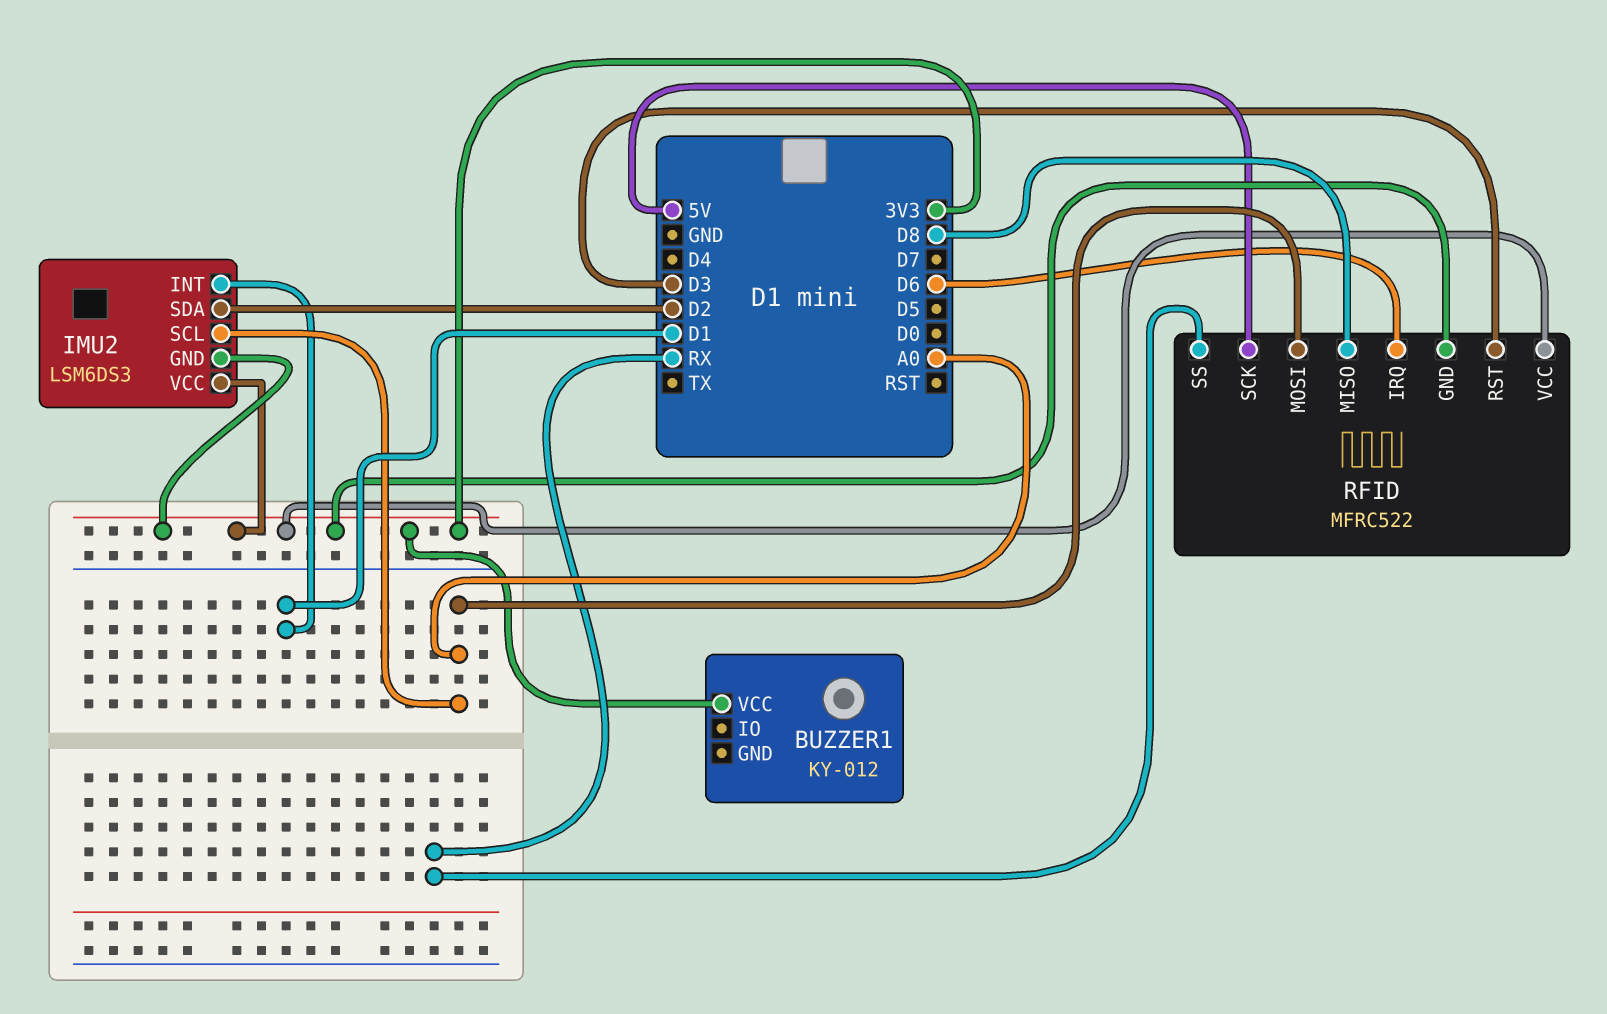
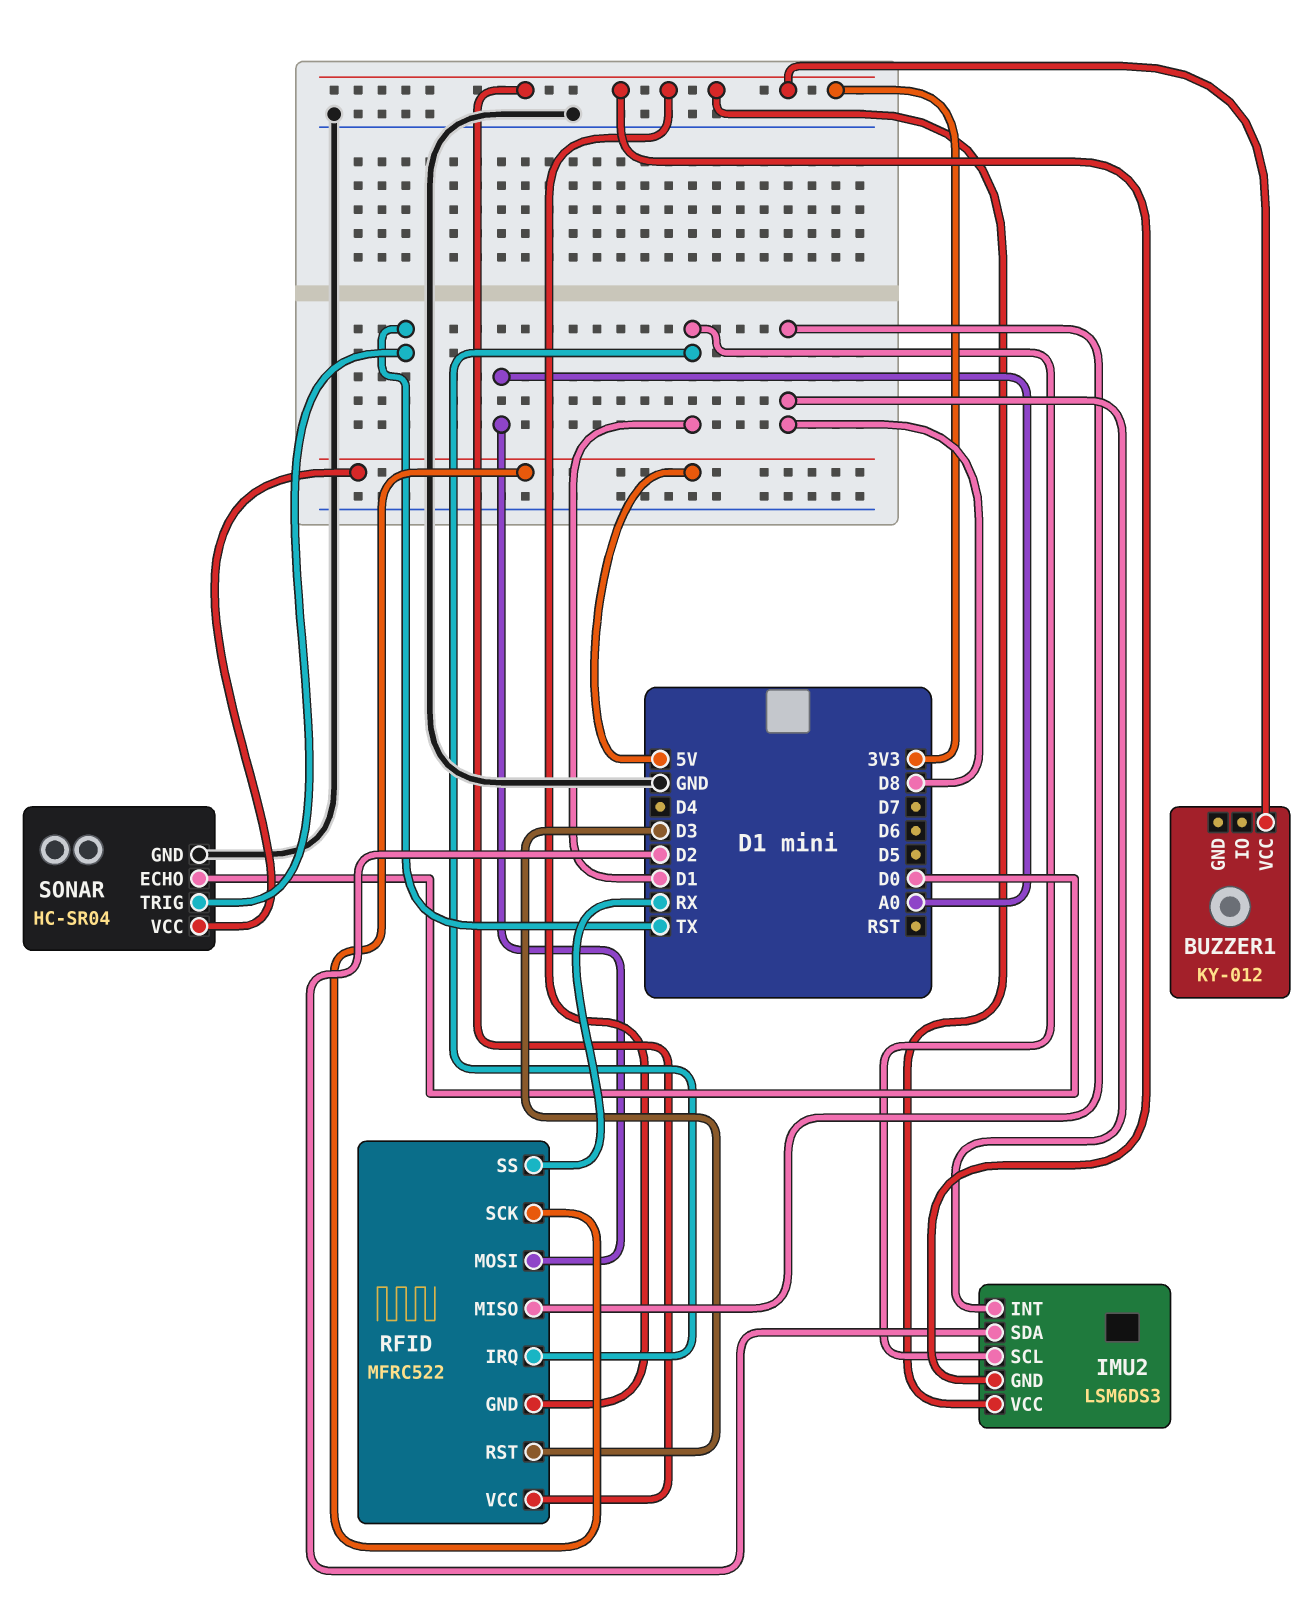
IMU2 pin INT: D1 -> D8
IMU2 pin SCL: A0 -> D1
RFID pin IRQ: D6 -> D1
SONAR: none -> HC-SR04
SONAR pin ECHO: none -> D0
SONAR pin GND: none -> GND
SONAR pin TRIG: none -> TX
SONAR pin VCC: none -> 5V

